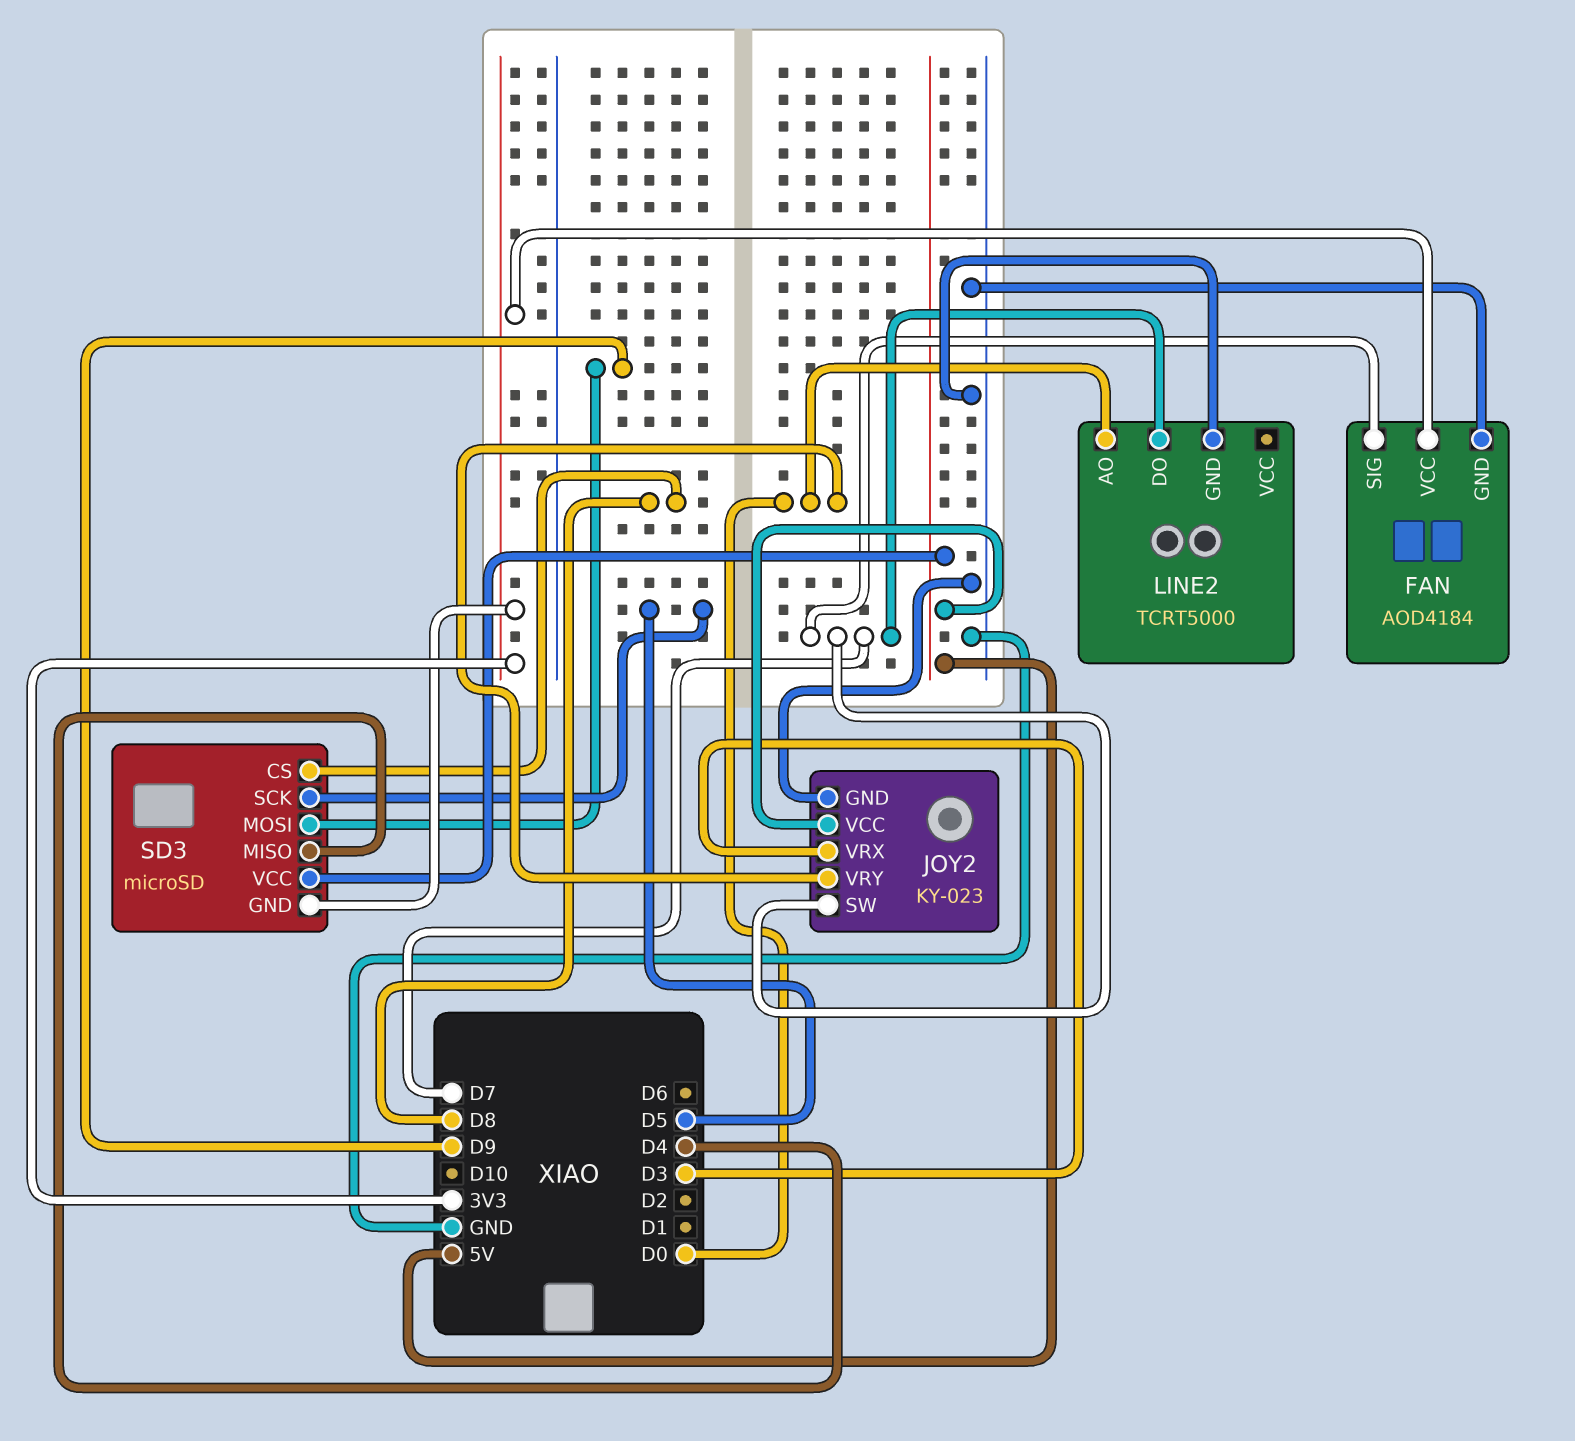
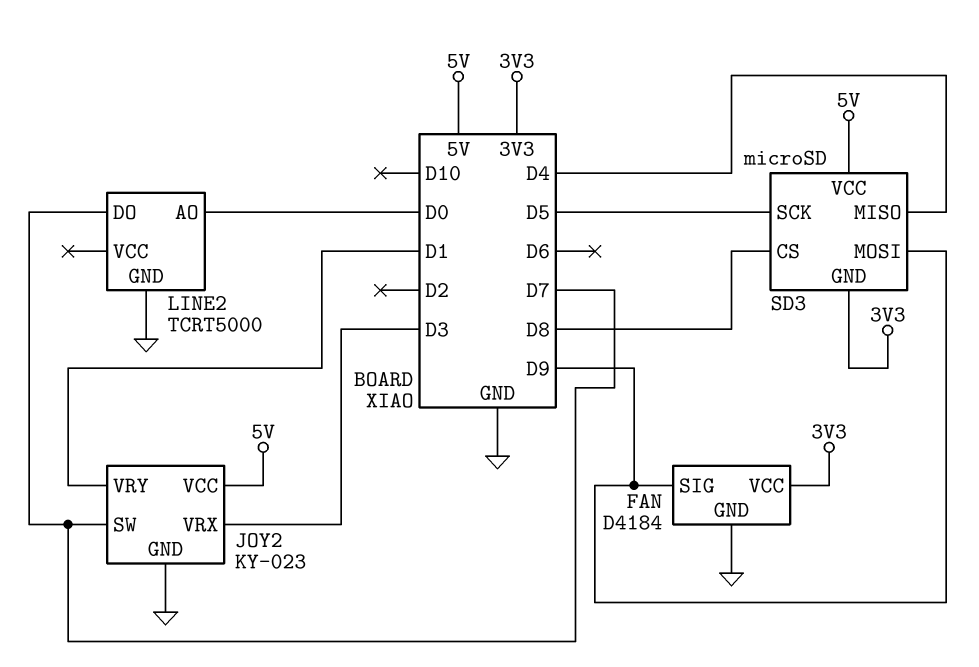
FAN: AOD4184 -> D4184
FAN pin SIG: D7 -> D9
JOY2 pin VRY: D0 -> D1

